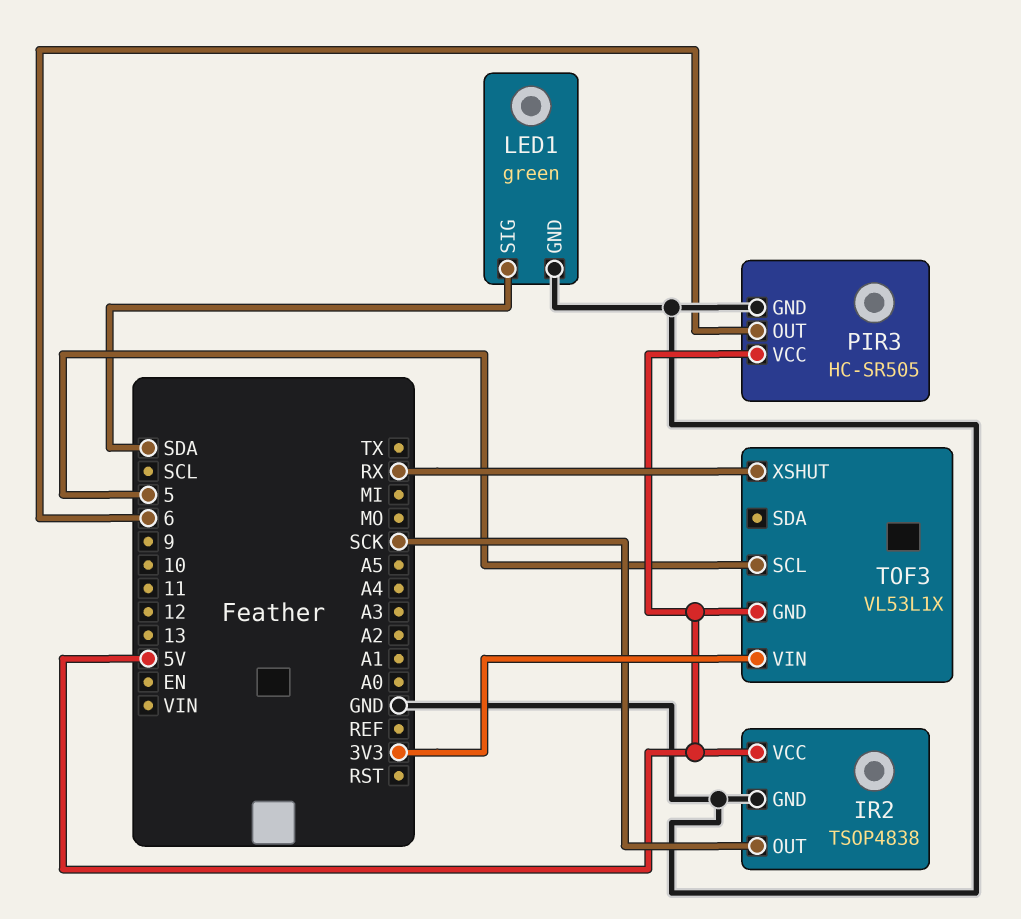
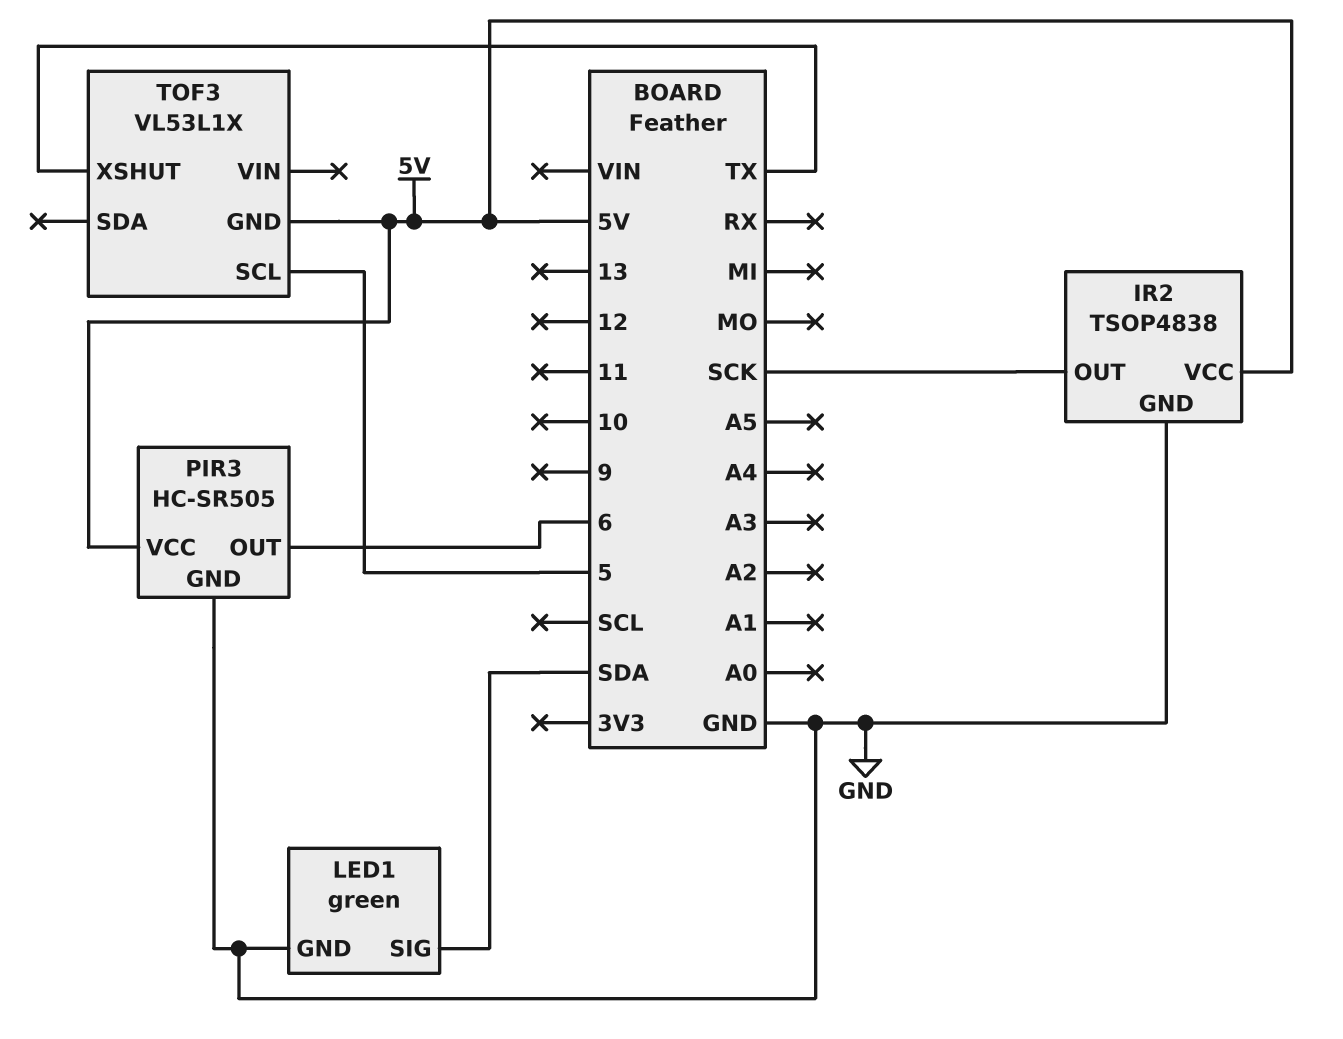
TOF3 pin VIN: 3V3 -> none
TOF3 pin XSHUT: RX -> TX

